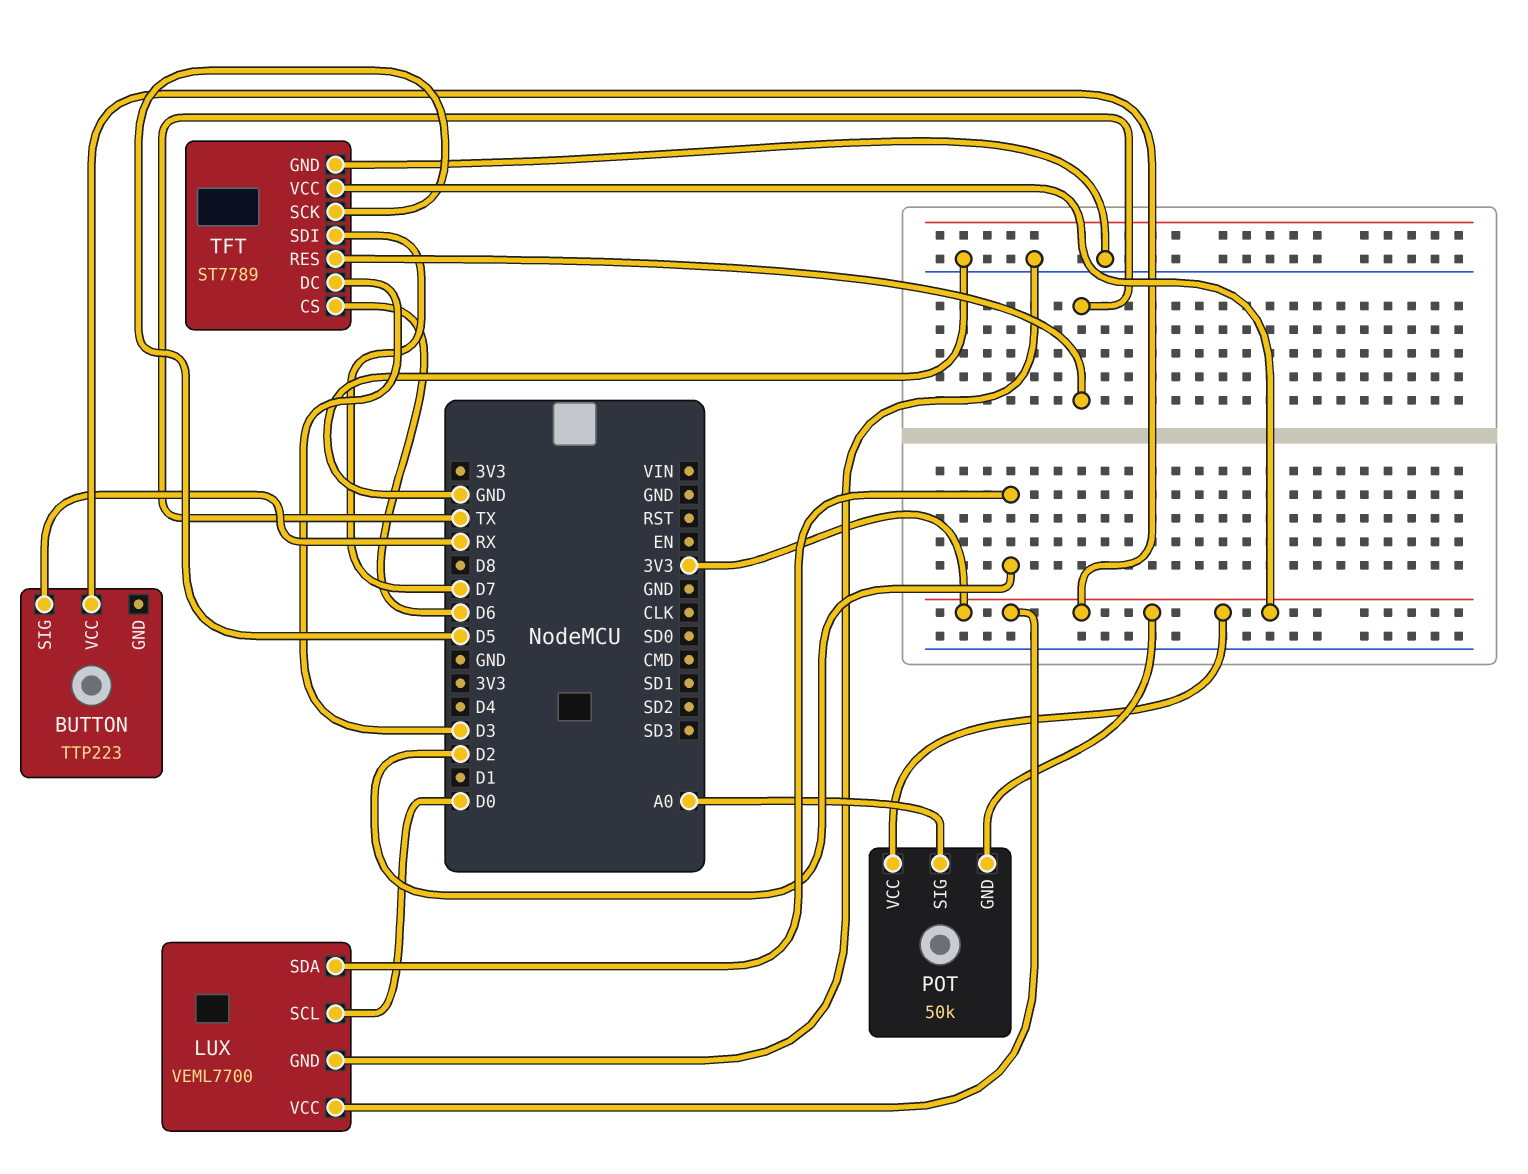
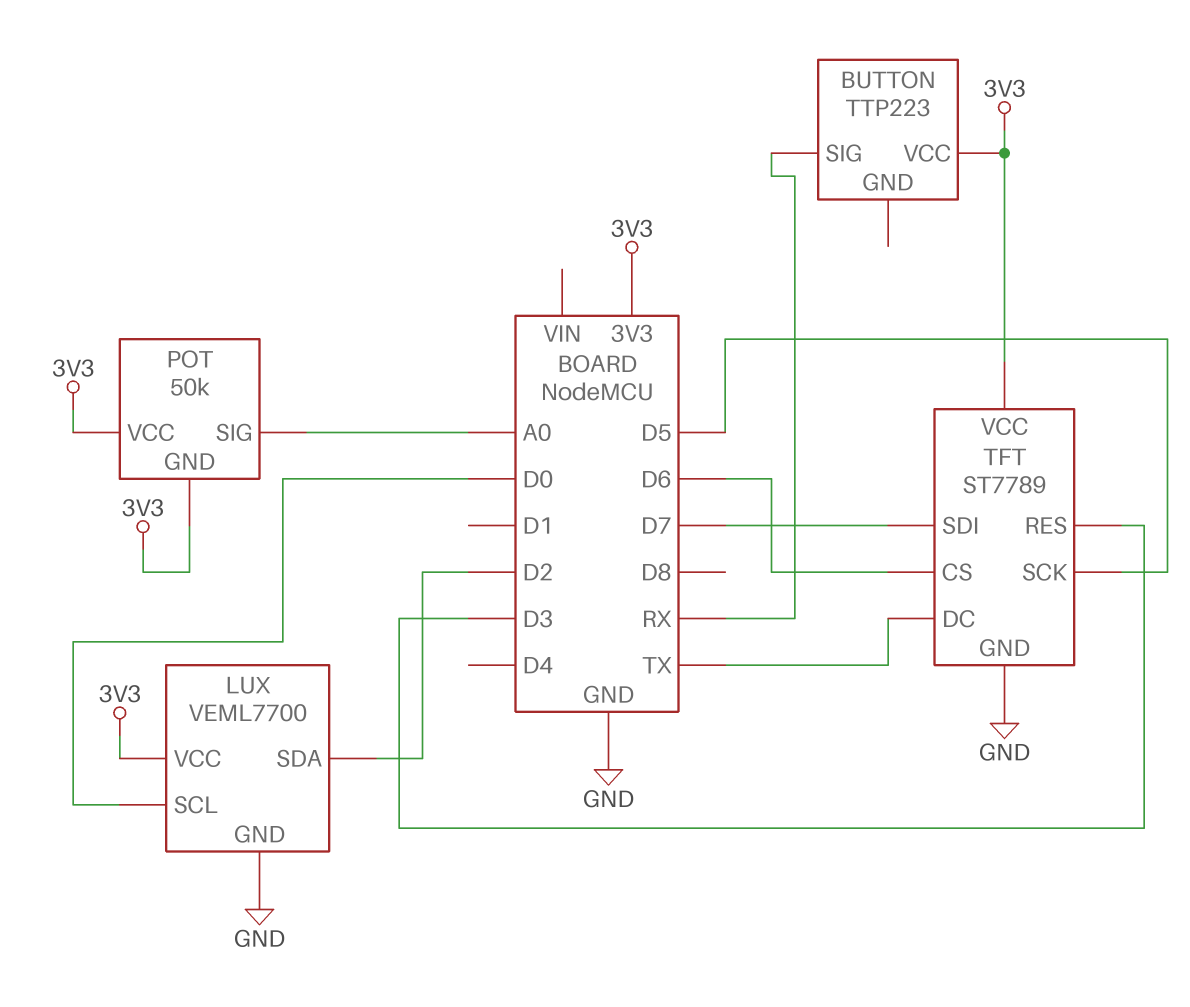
TFT pin DC: D3 -> TX
TFT pin RES: TX -> D3

